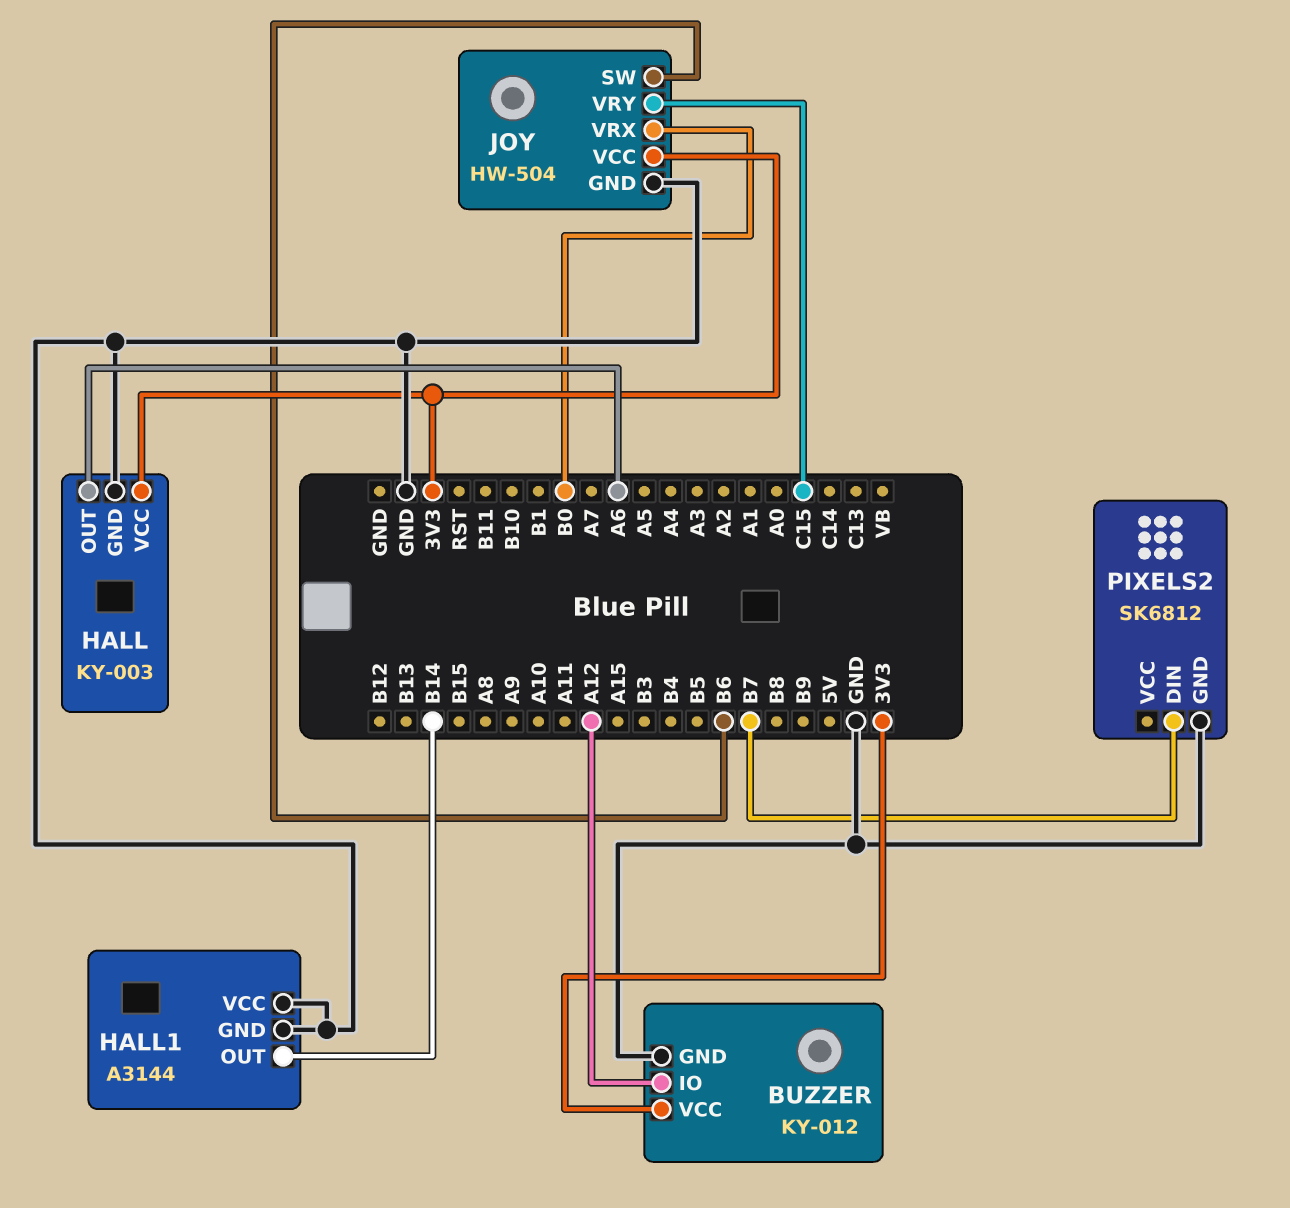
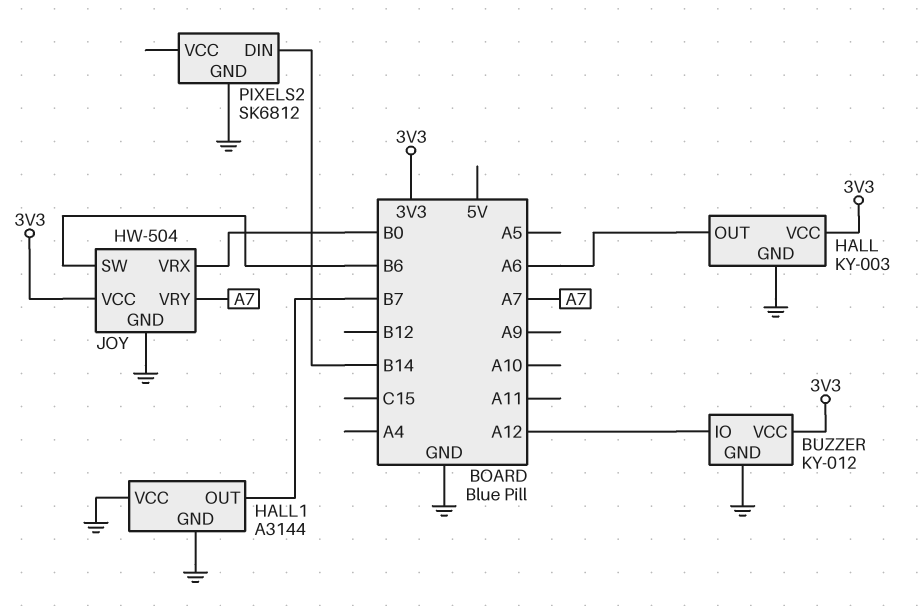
HALL1 pin OUT: B14 -> B7
JOY pin VRY: C15 -> A7
PIXELS2 pin DIN: B7 -> B14

